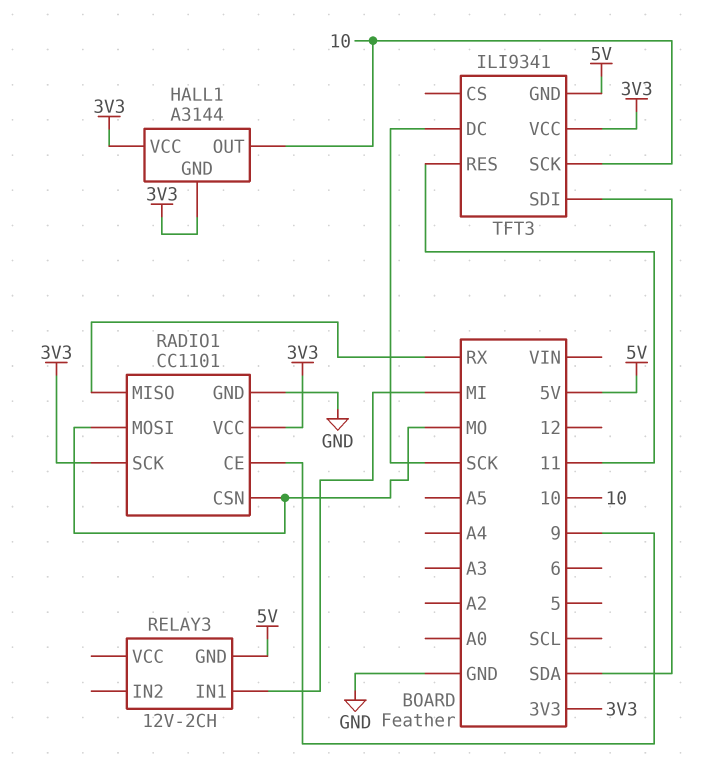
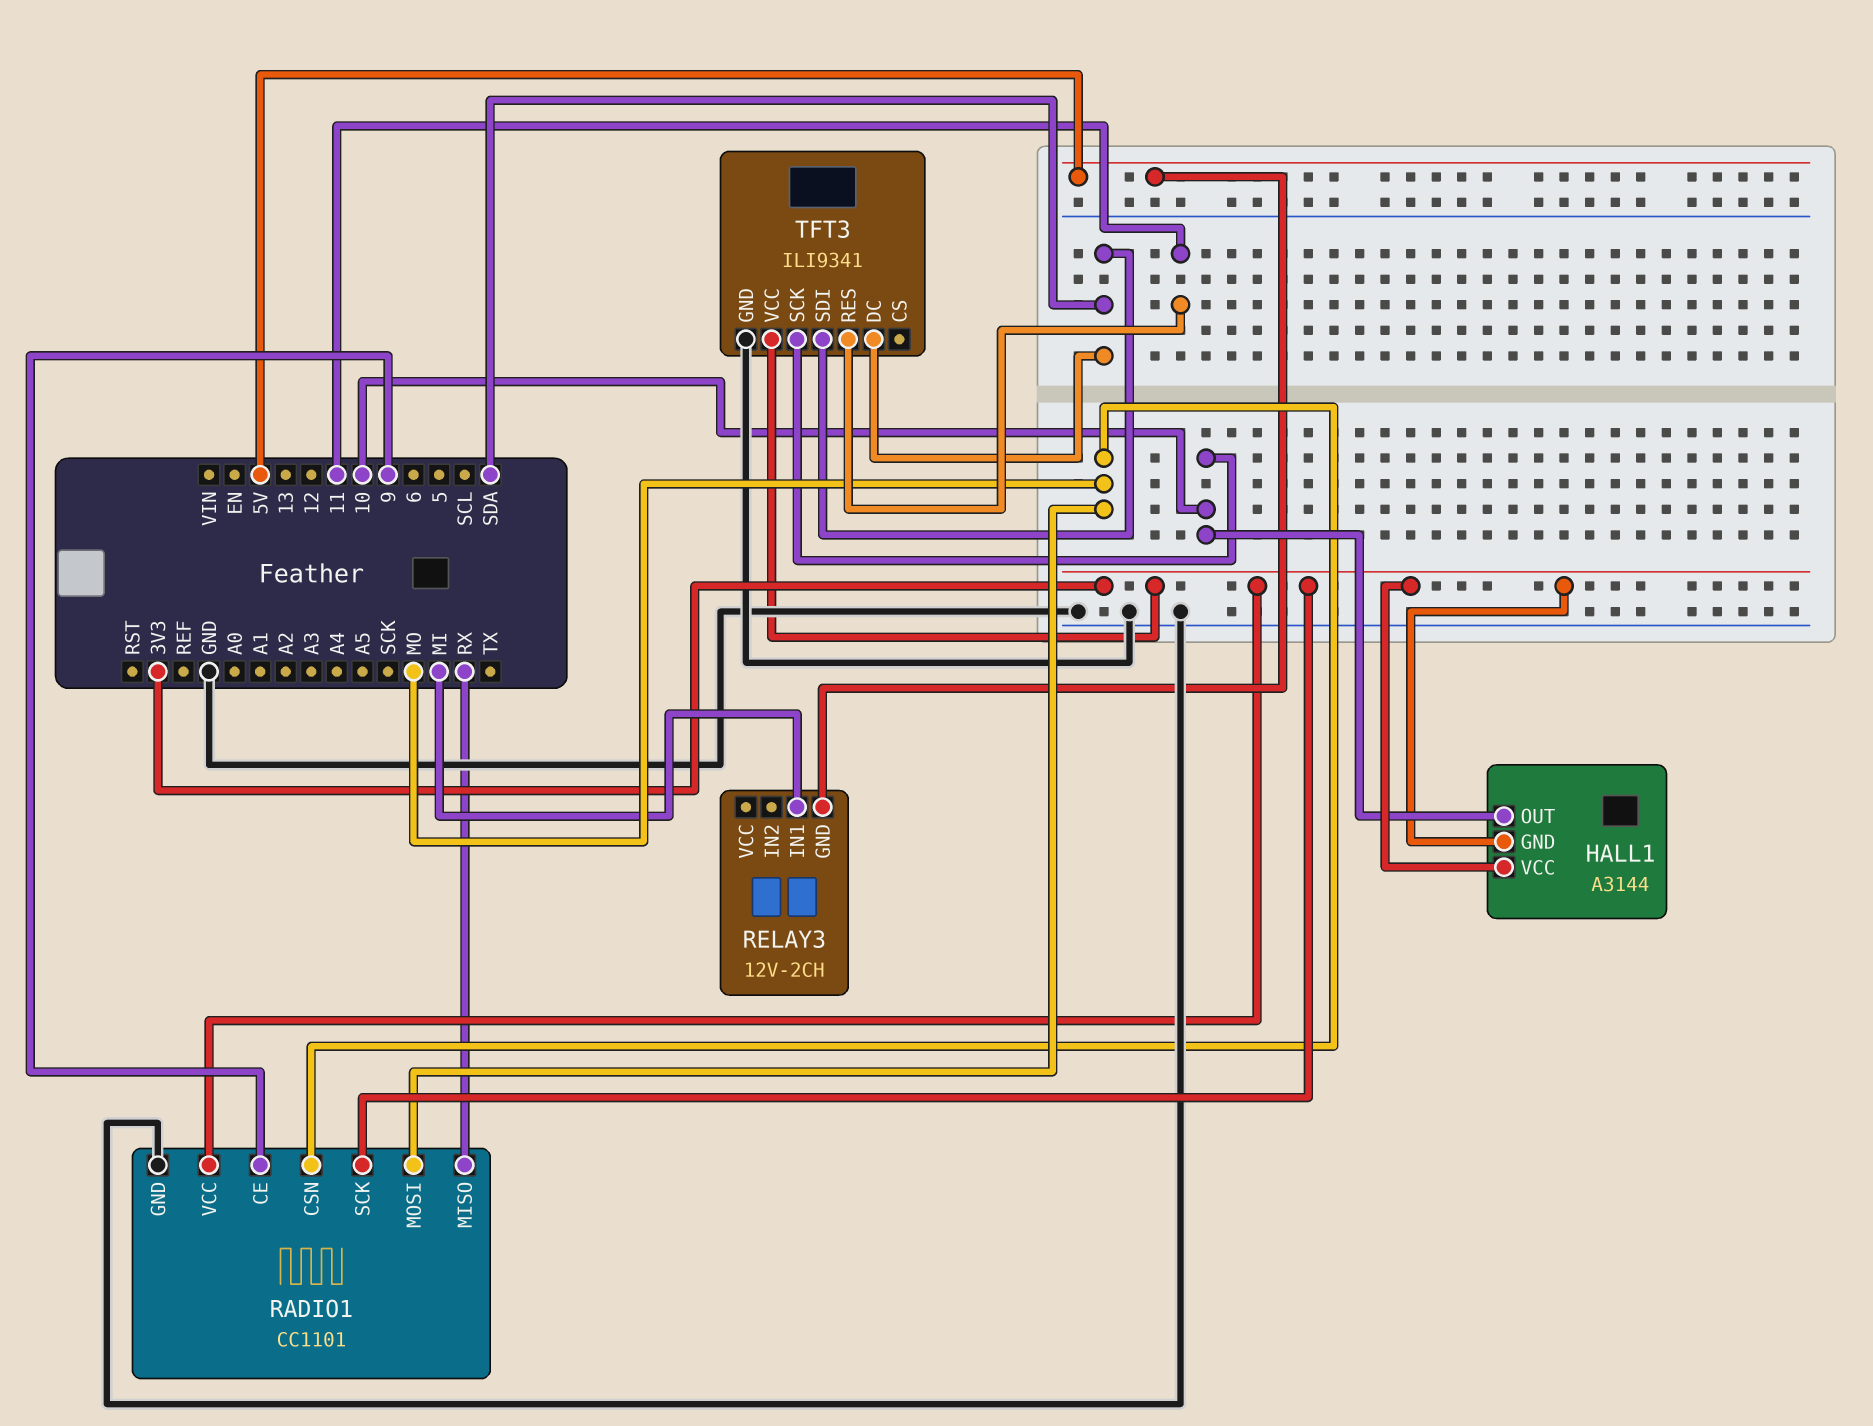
TFT3 pin DC: SCK -> SDA
TFT3 pin GND: 5V -> GND

